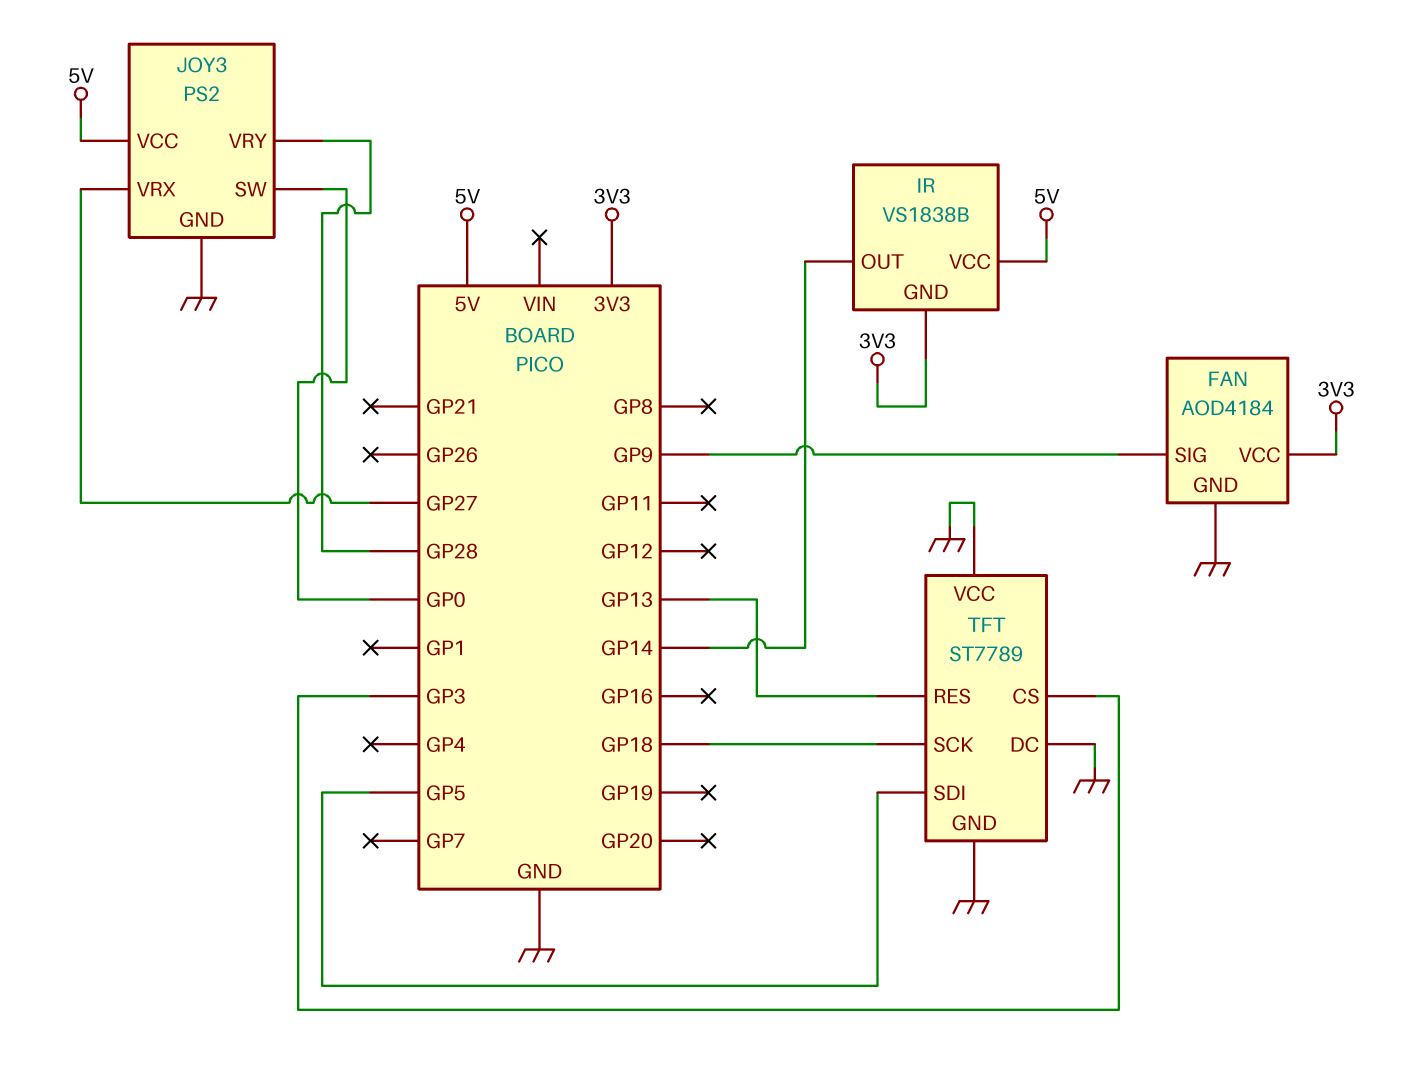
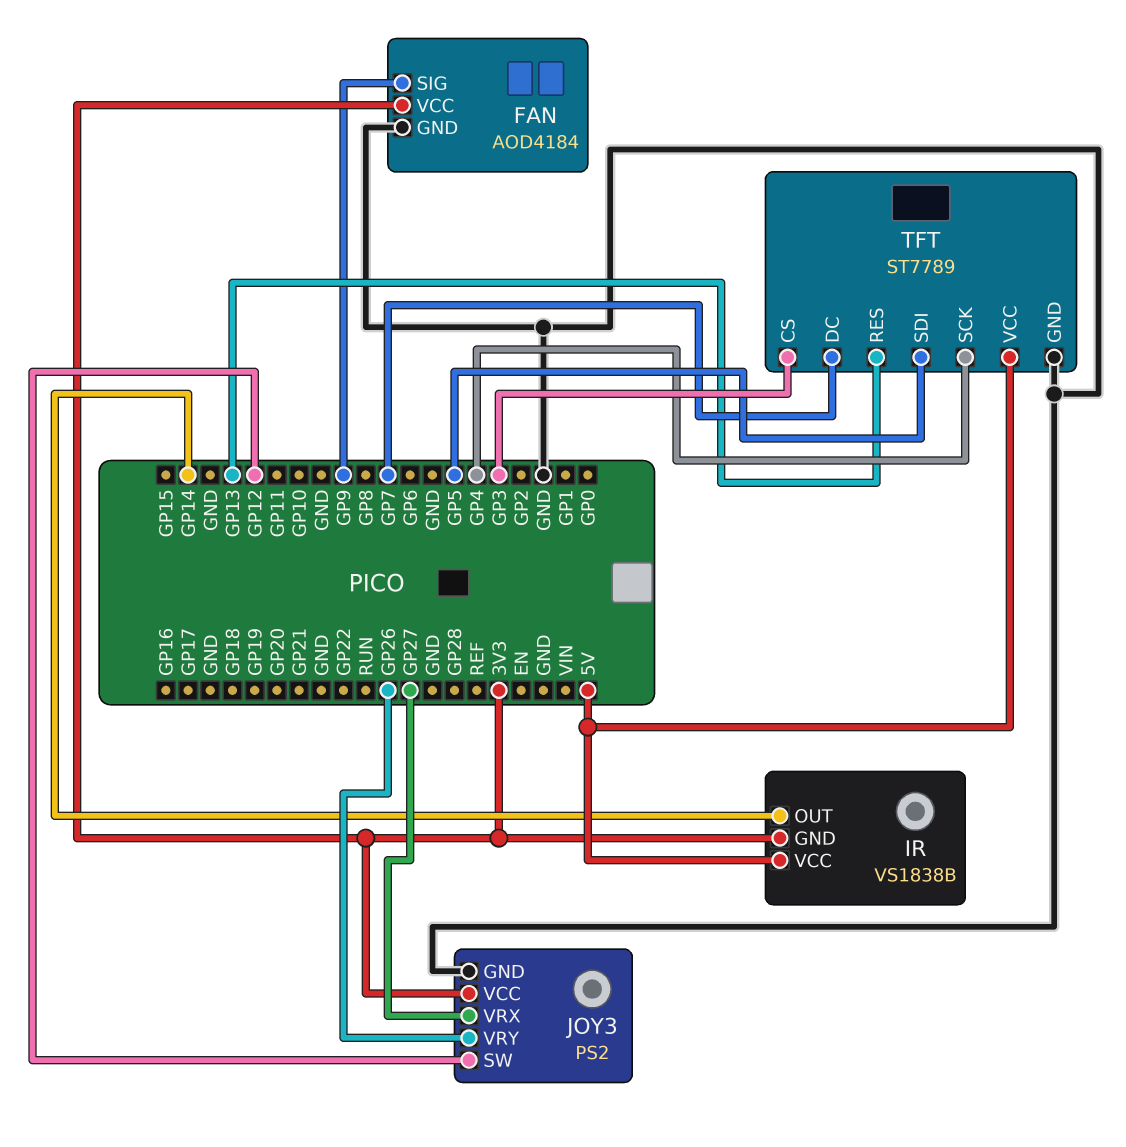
JOY3 pin SW: GP0 -> GP12
JOY3 pin VCC: 5V -> 3V3
JOY3 pin VRY: GP28 -> GP26
TFT pin DC: GND -> GP7
TFT pin SCK: GP18 -> GP4
TFT pin VCC: GND -> 5V

